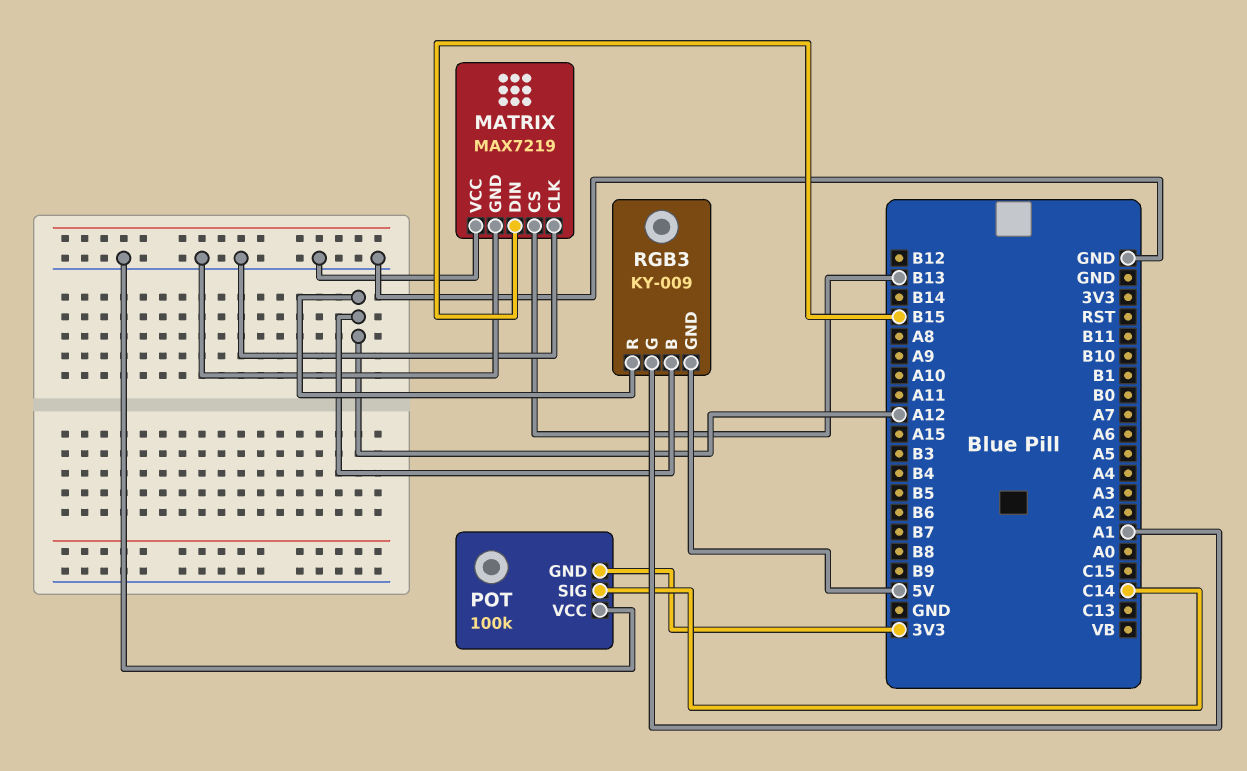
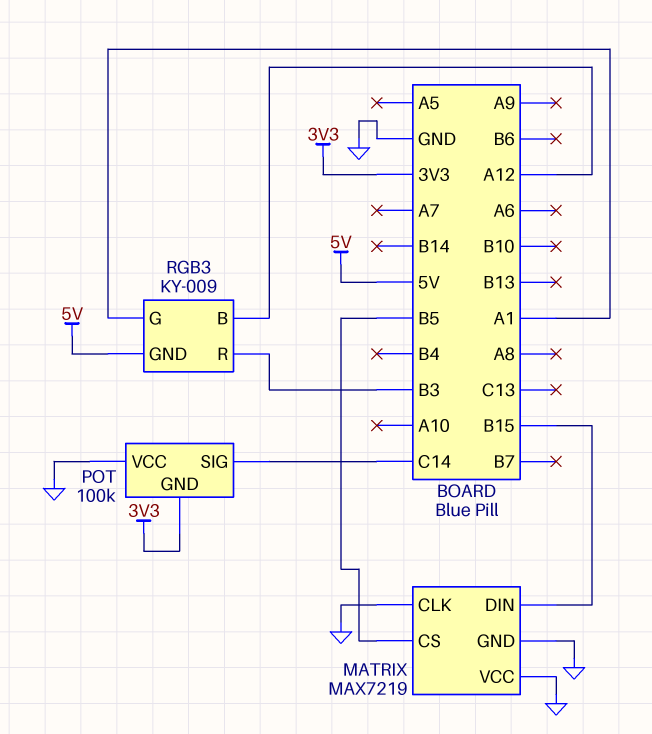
MATRIX pin CS: B13 -> B5
RGB3 pin R: A12 -> B3

